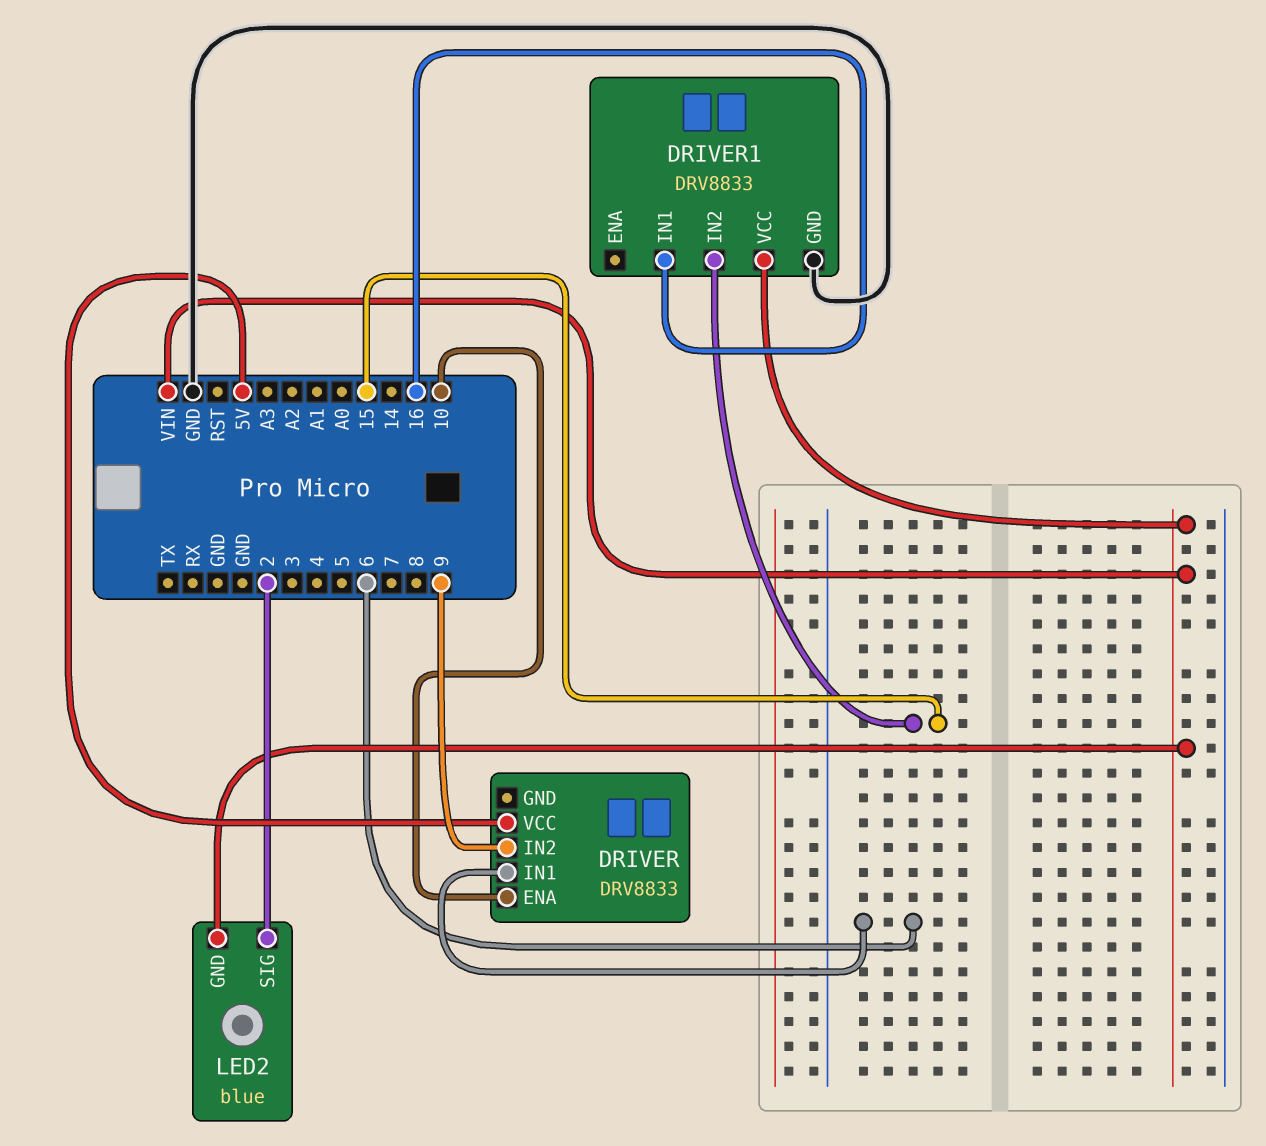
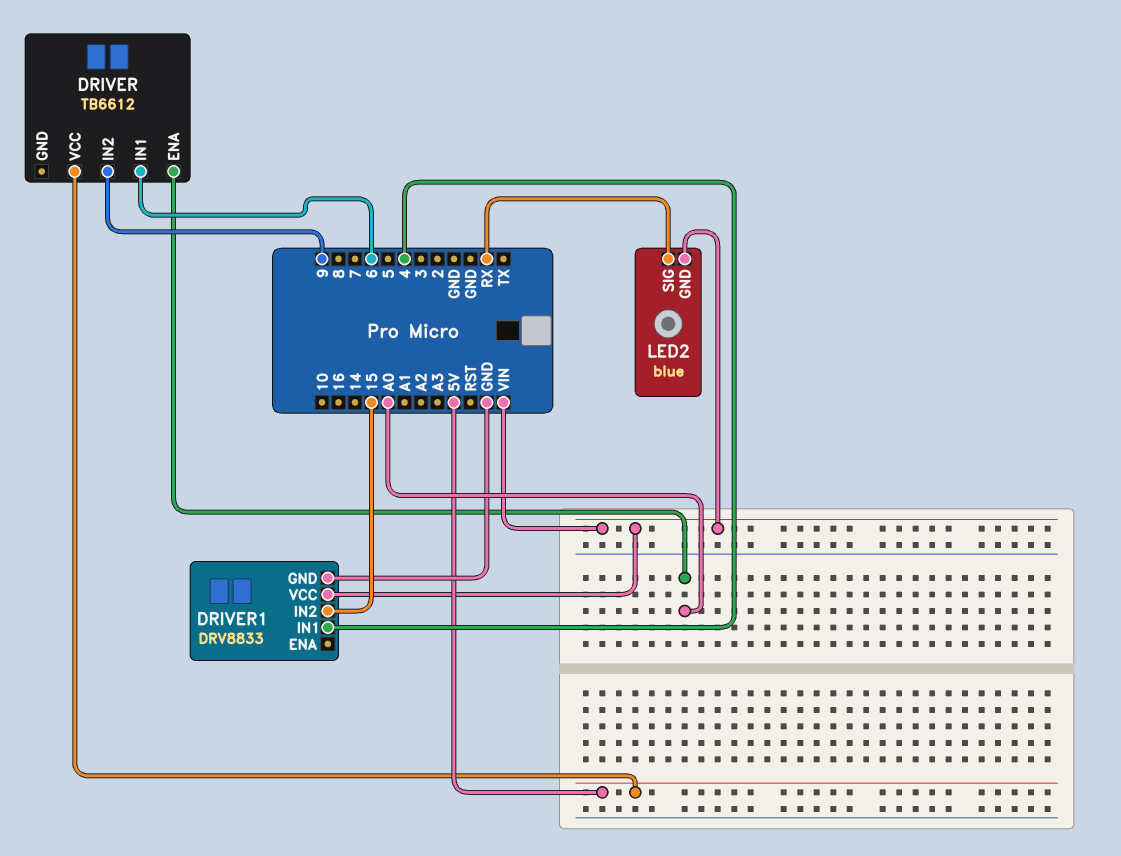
DRIVER: DRV8833 -> TB6612
DRIVER pin ENA: 10 -> A0
DRIVER1 pin IN1: 16 -> 4
LED2 pin SIG: 2 -> RX

